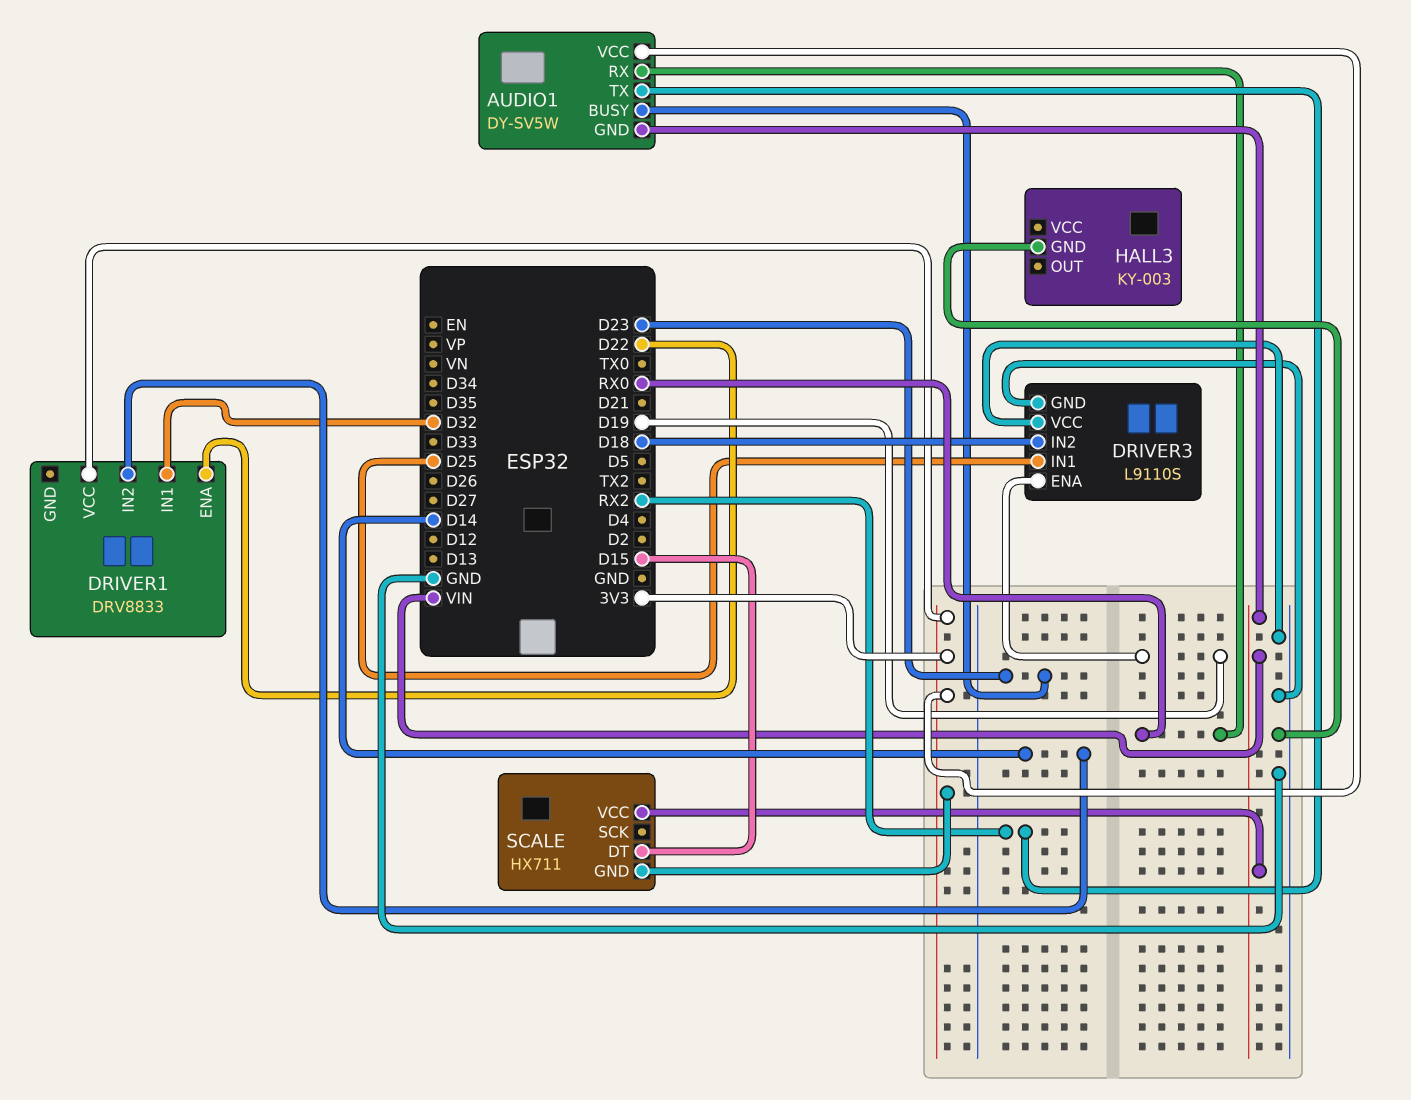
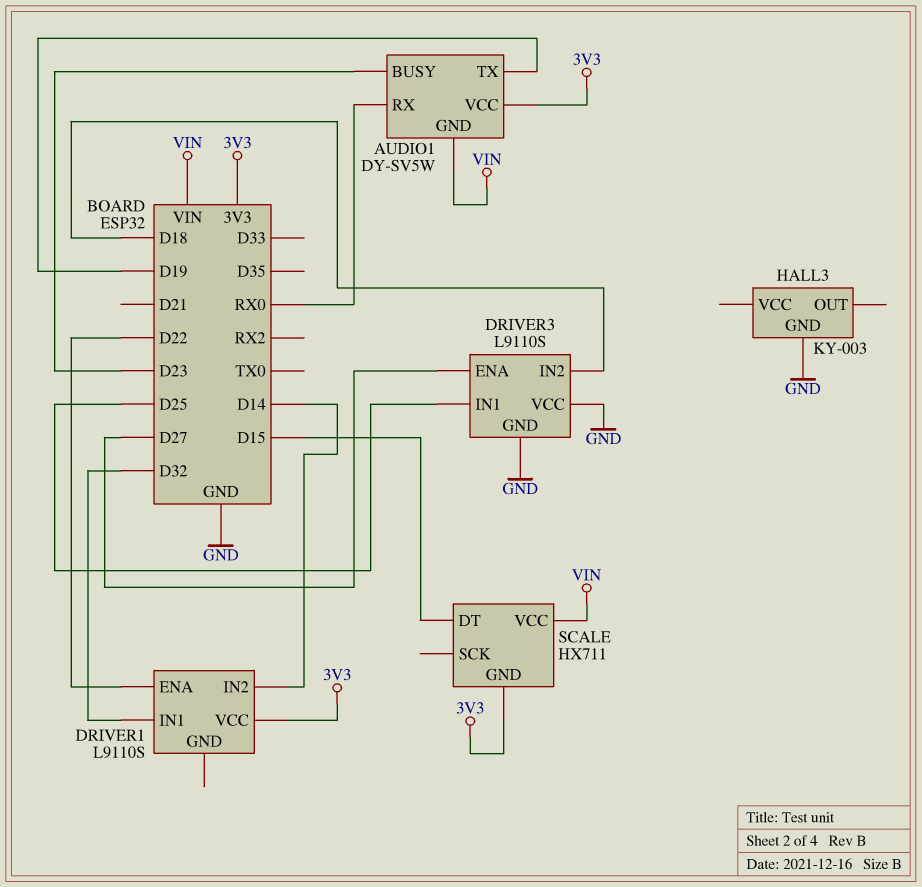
AUDIO1 pin TX: RX2 -> D19
DRIVER1: DRV8833 -> L9110S
DRIVER3 pin ENA: D19 -> D27

